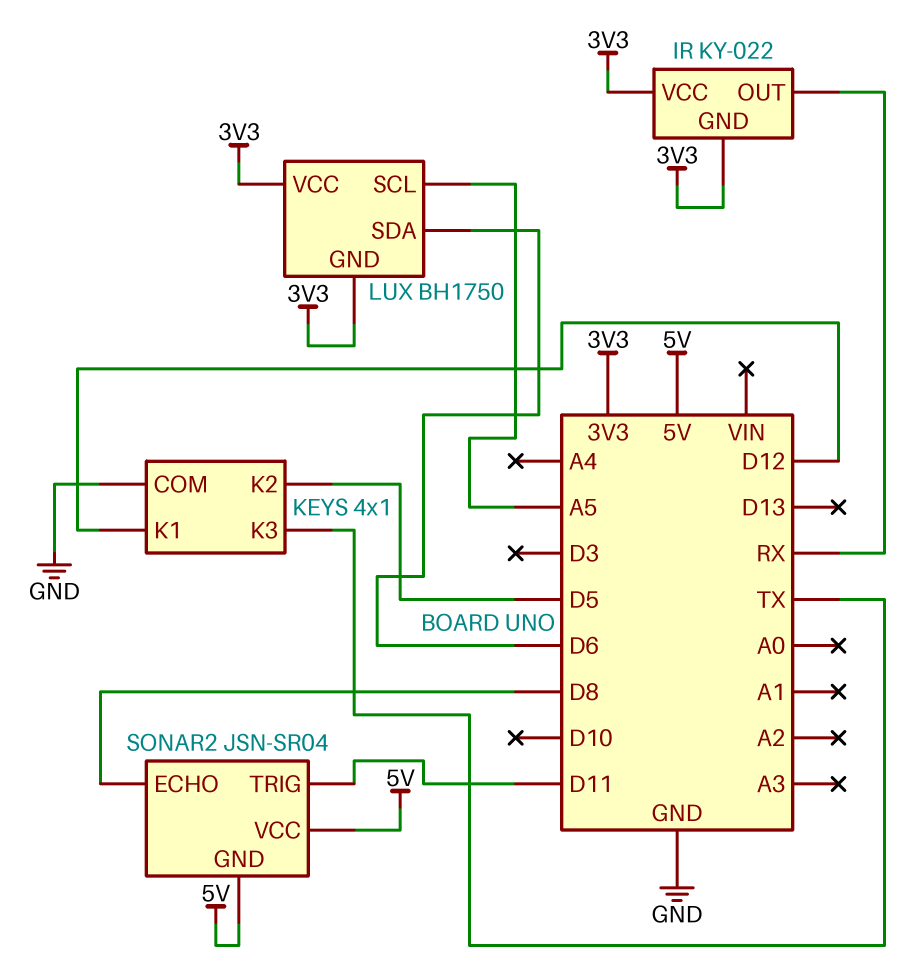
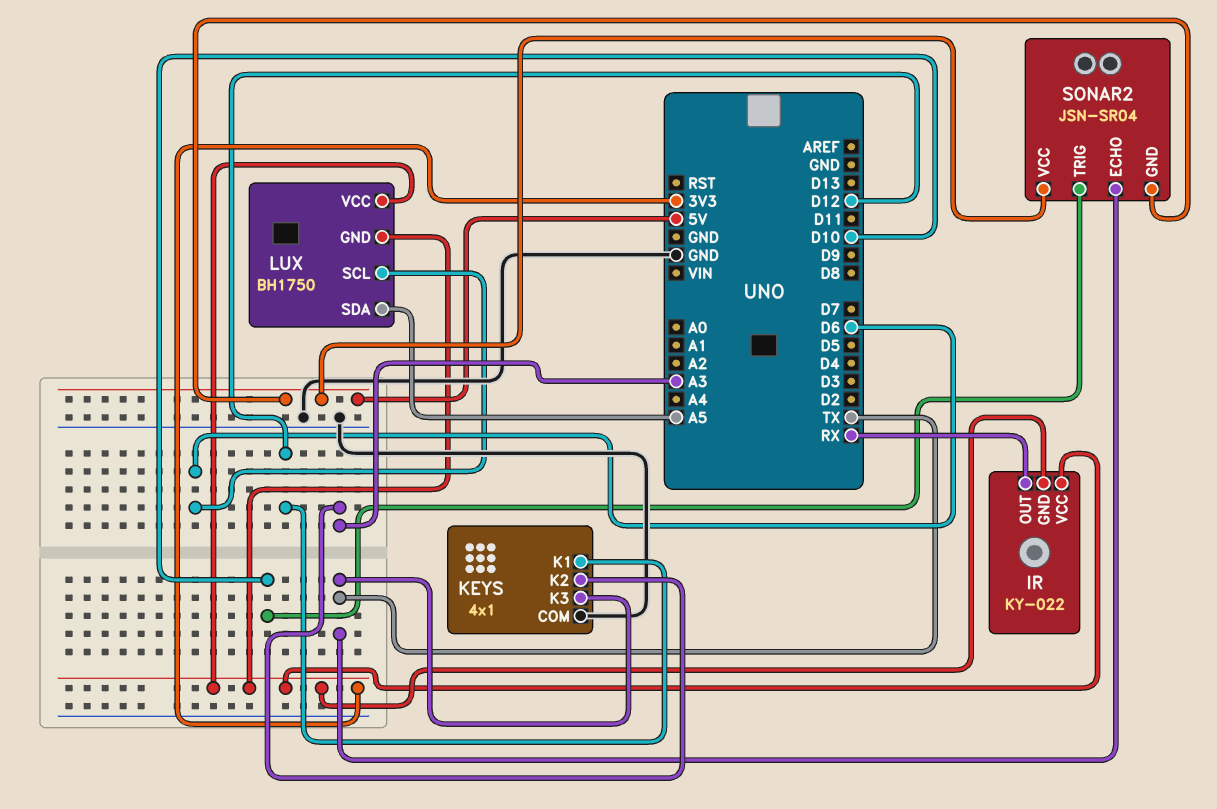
KEYS pin K2: D5 -> A3
LUX pin SCL: A5 -> D6
LUX pin SDA: D6 -> A5
SONAR2 pin ECHO: D8 -> TX
SONAR2 pin TRIG: D11 -> D10

